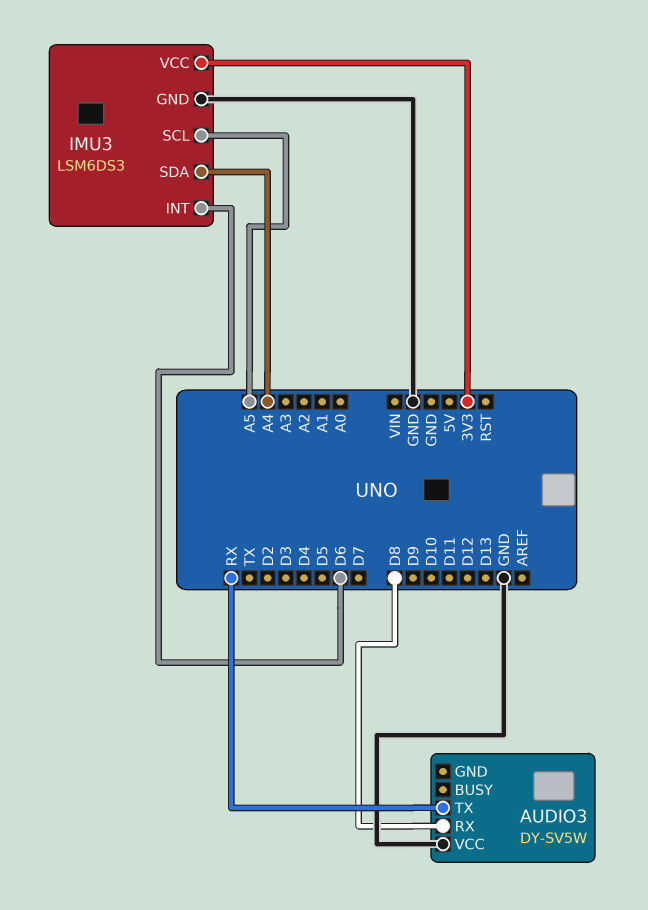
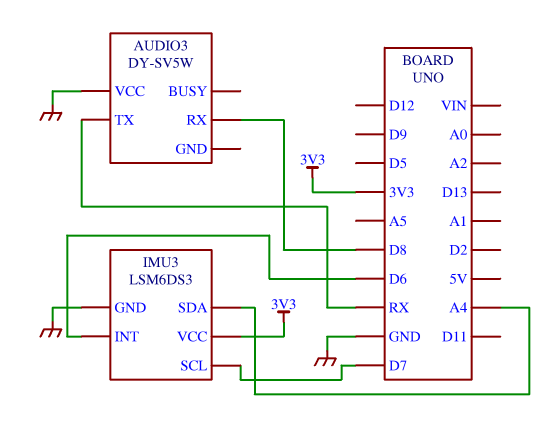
IMU3 pin SCL: A5 -> D7

